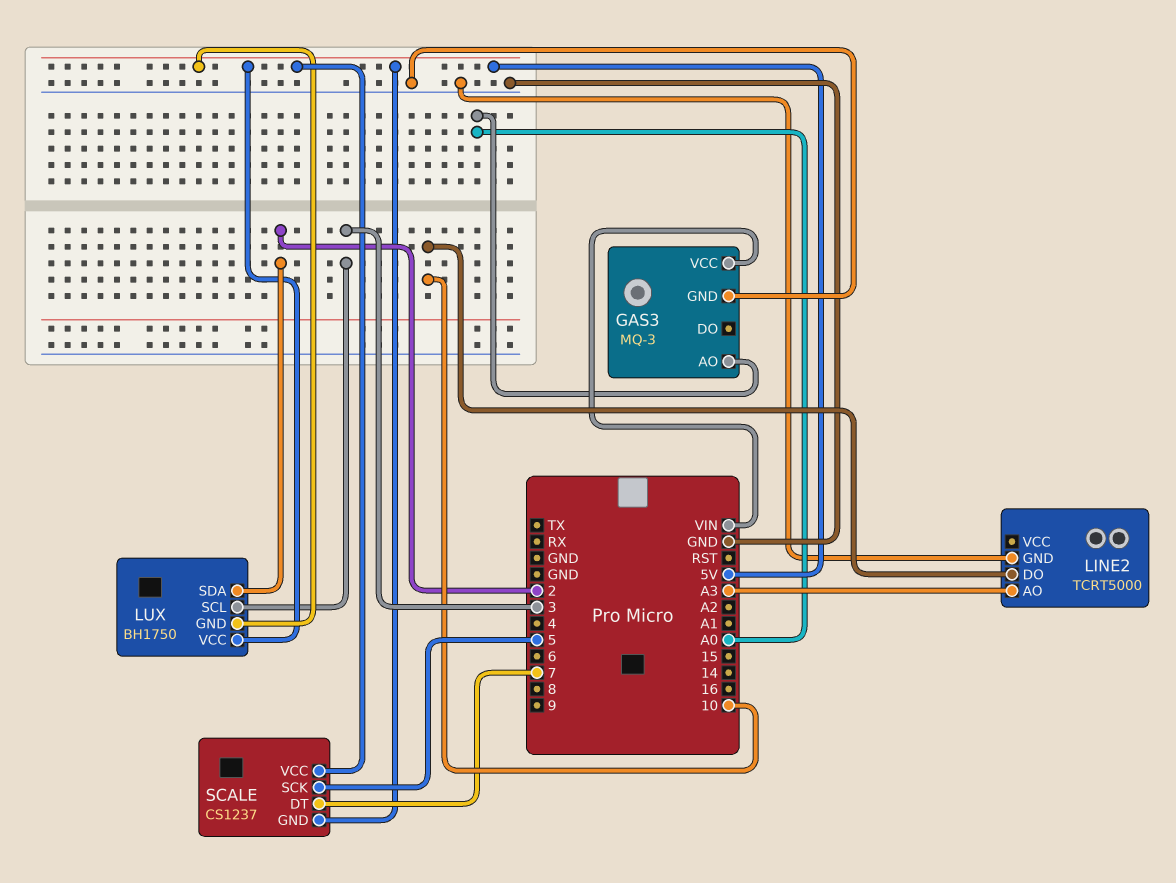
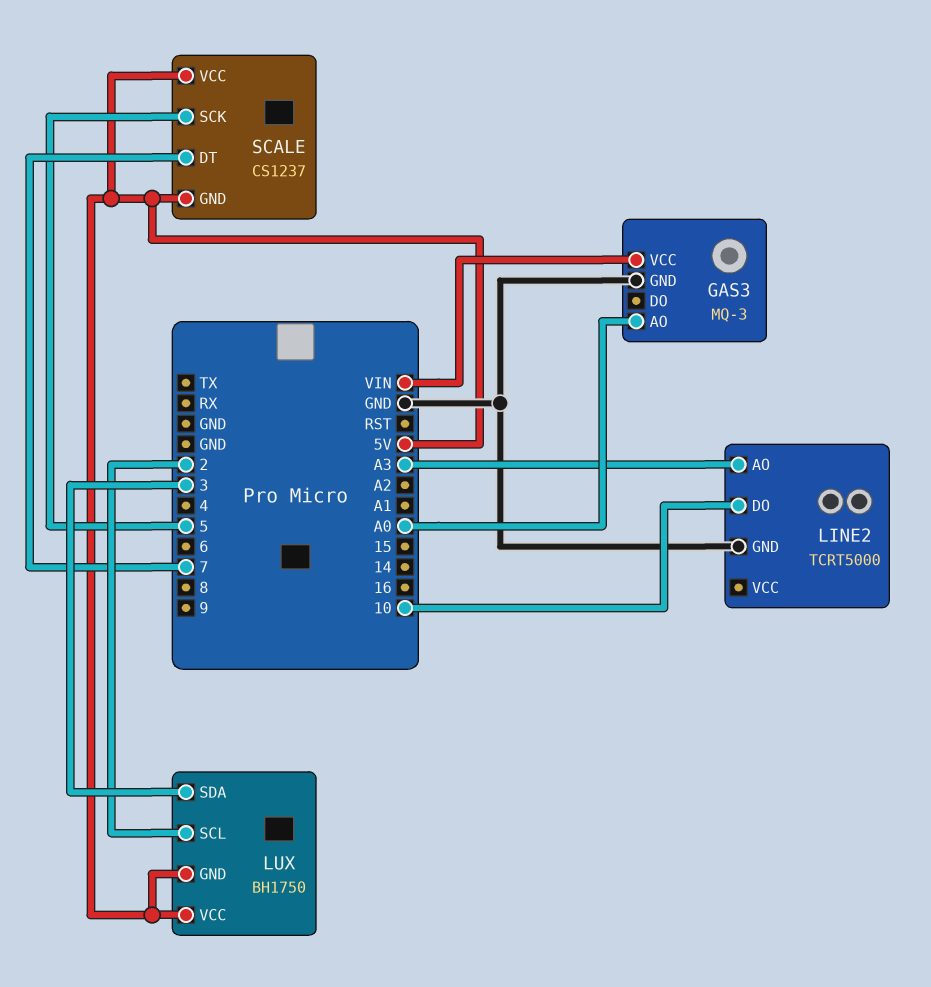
LUX pin SCL: 3 -> 2
LUX pin SDA: 2 -> 3

